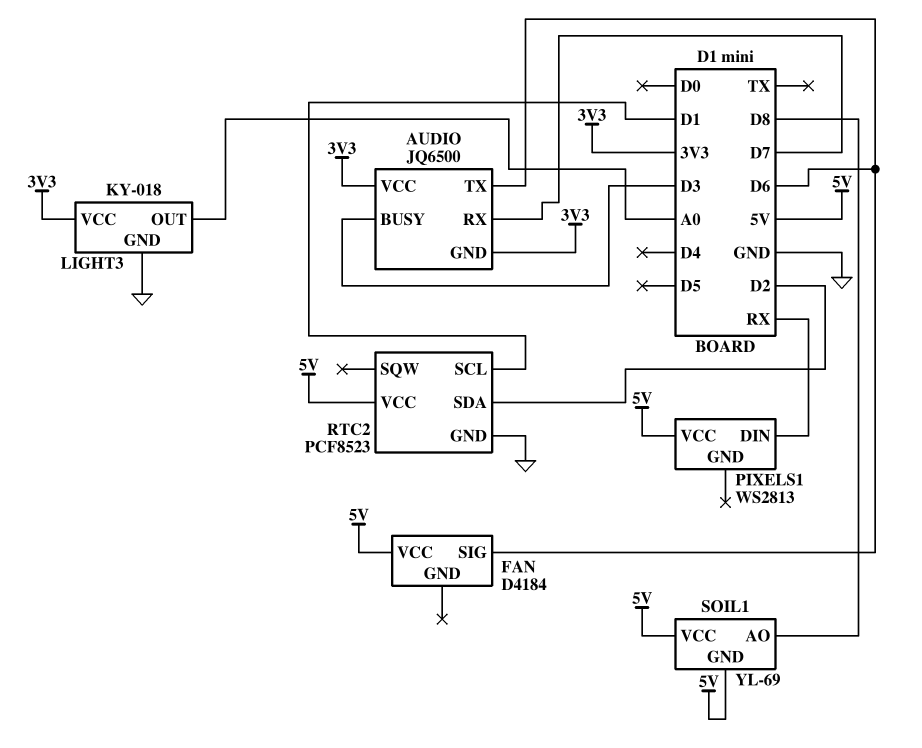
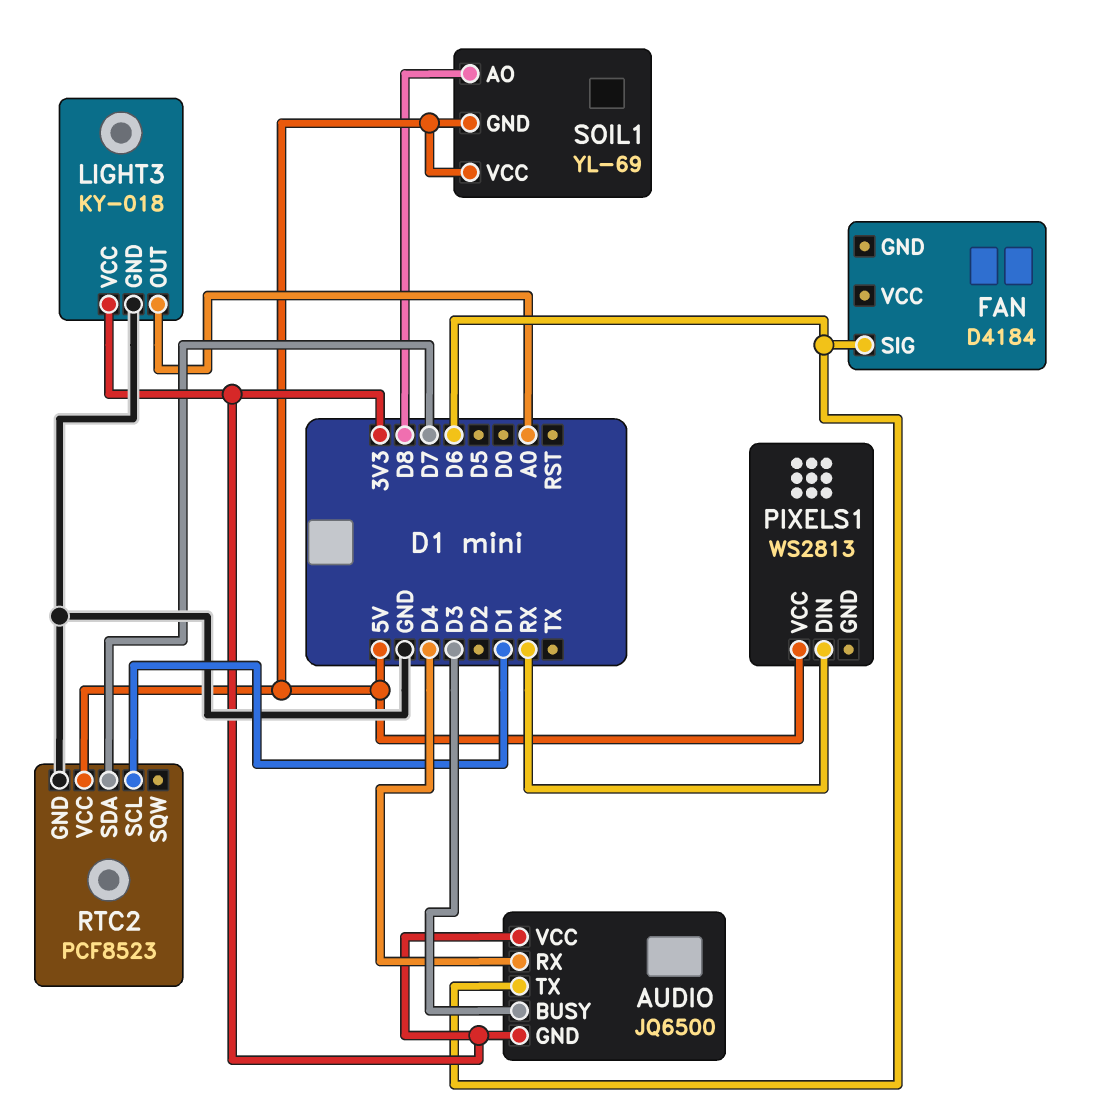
AUDIO pin RX: D7 -> D4
FAN pin VCC: 5V -> none
RTC2 pin SDA: D2 -> D7

